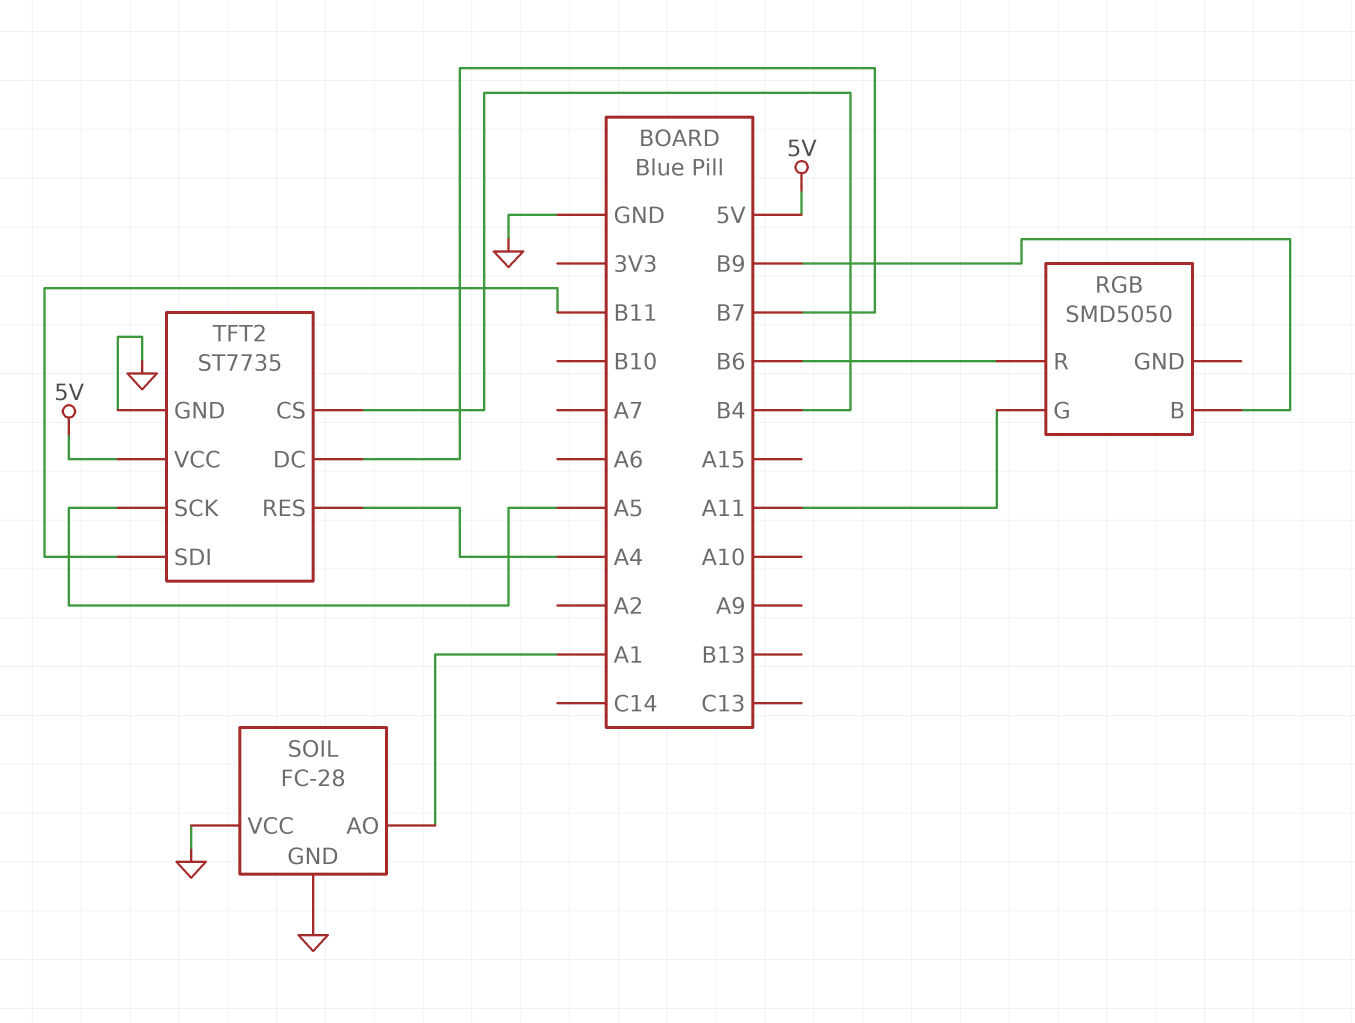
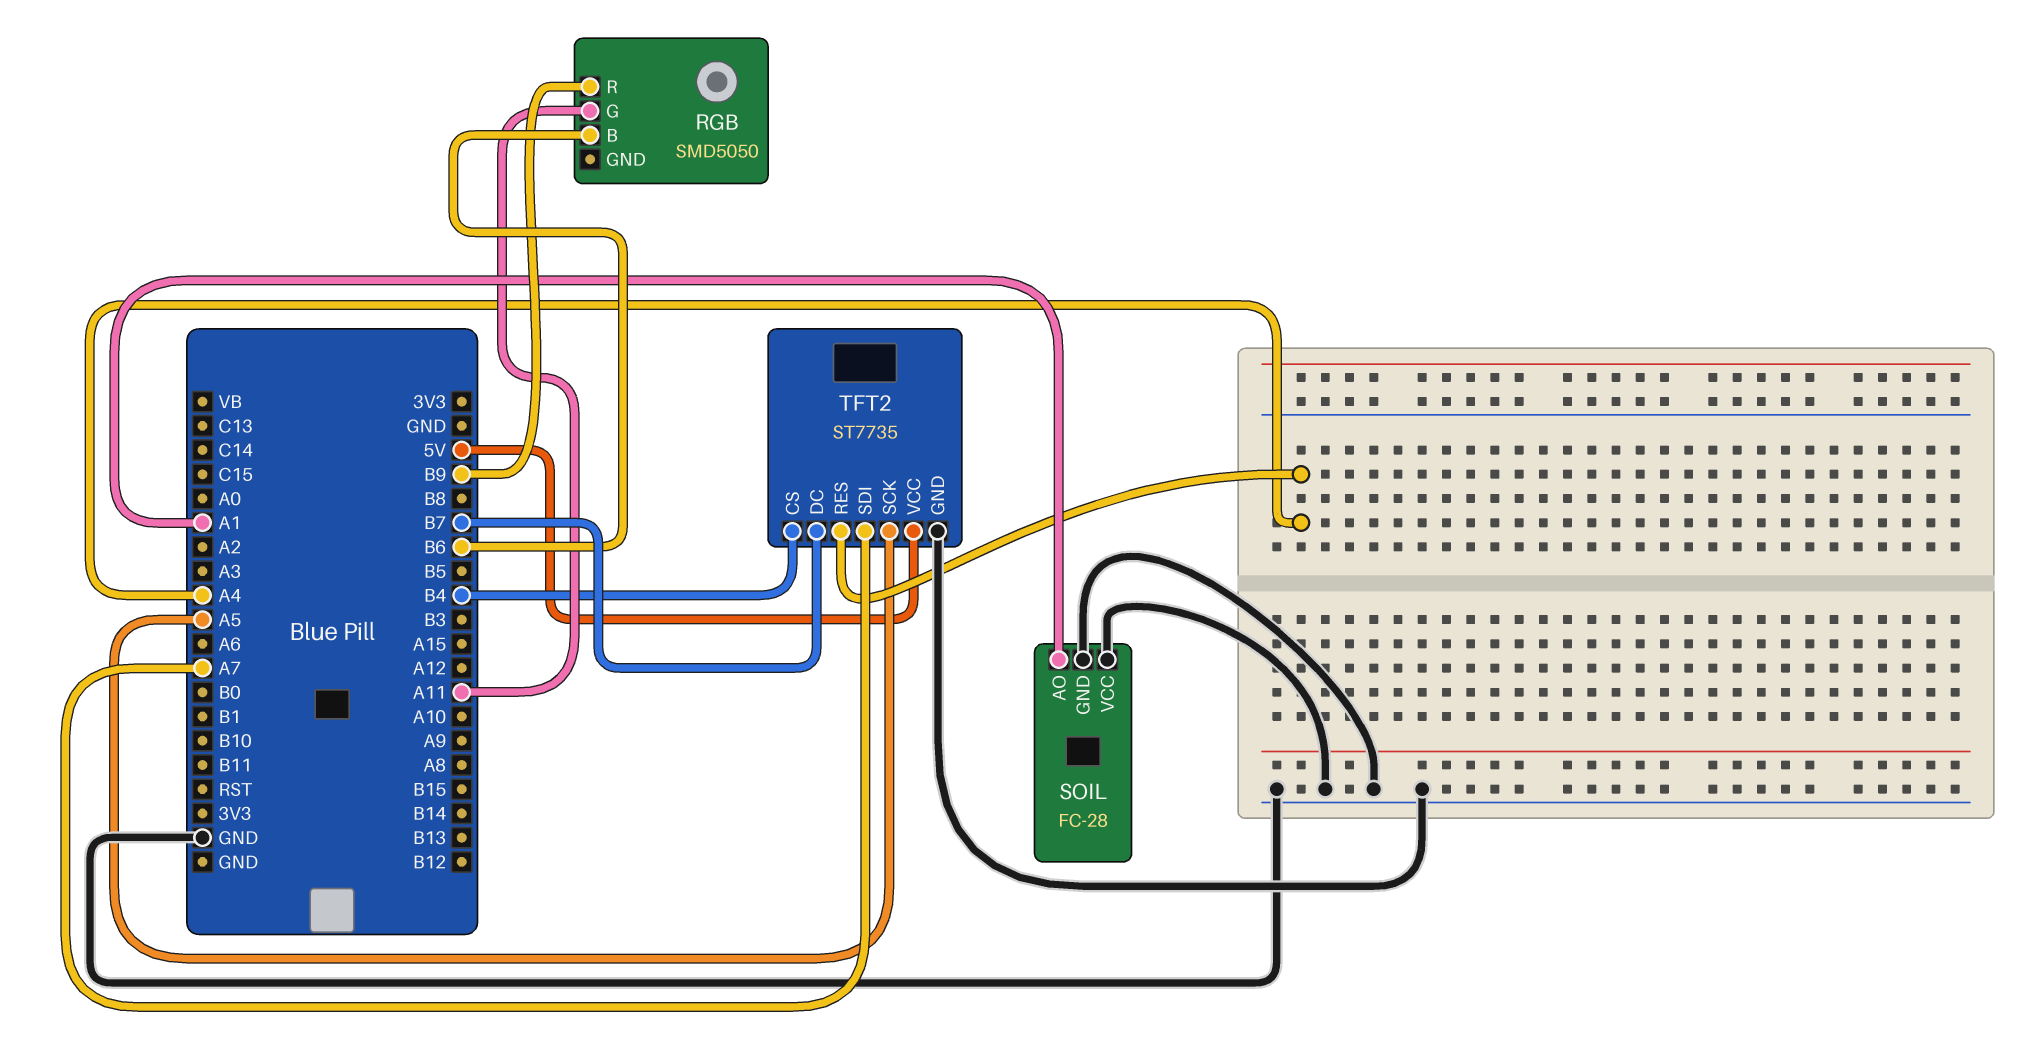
RGB pin B: B9 -> B6
RGB pin R: B6 -> B9
TFT2 pin SDI: B11 -> A7

